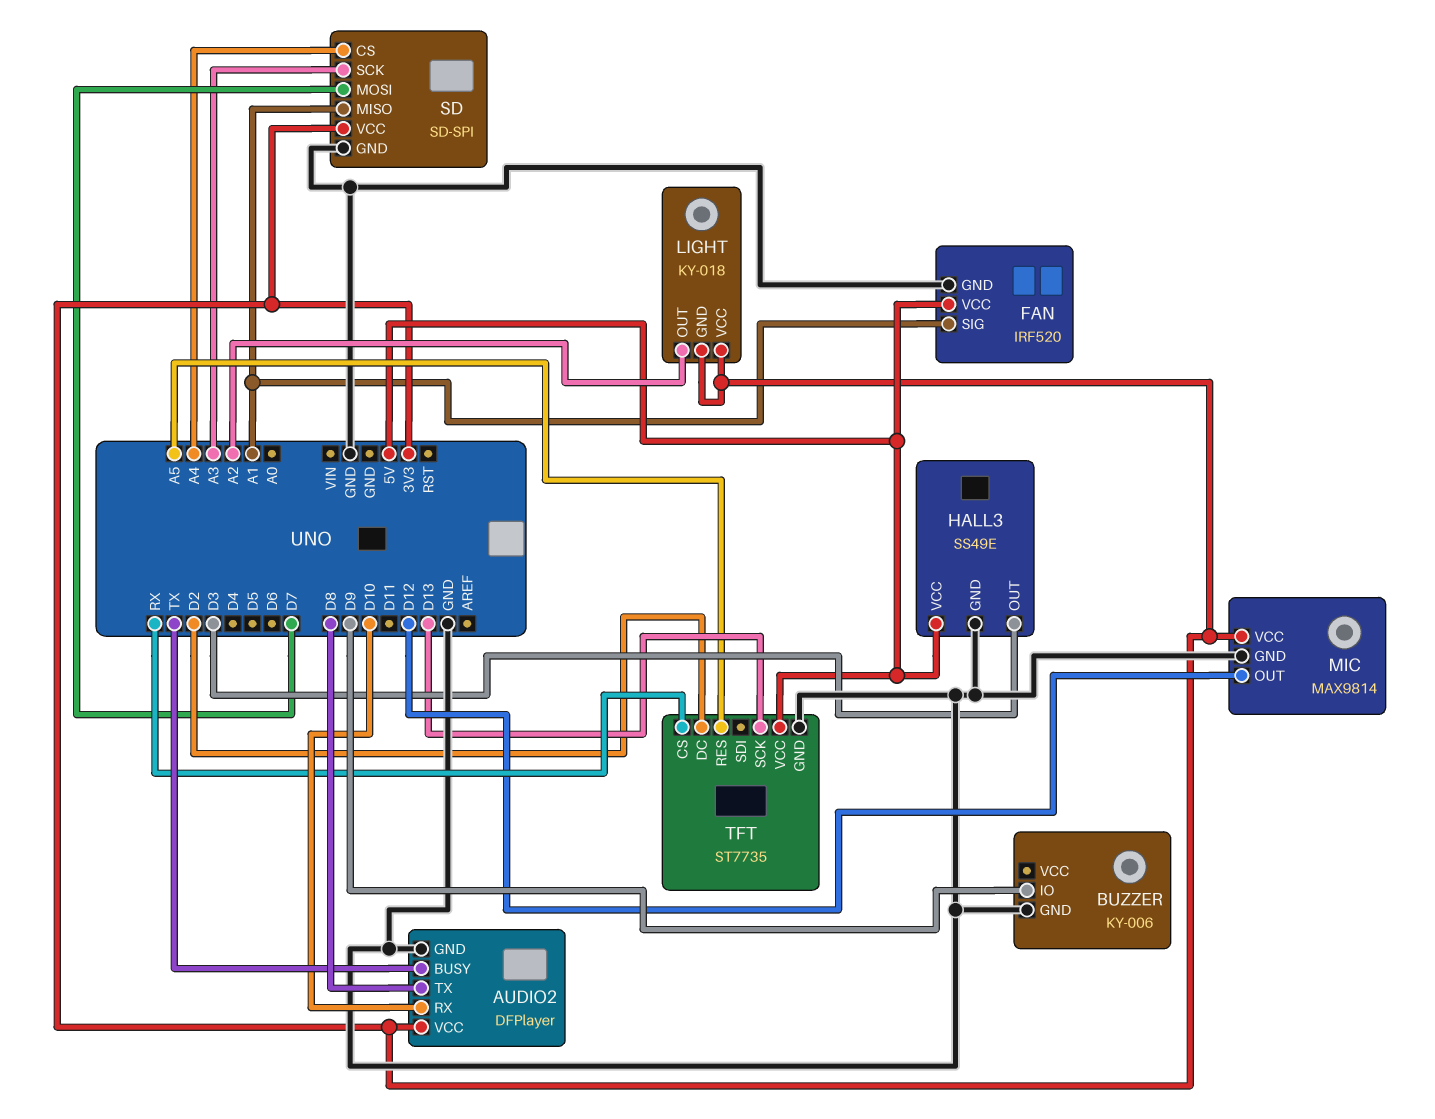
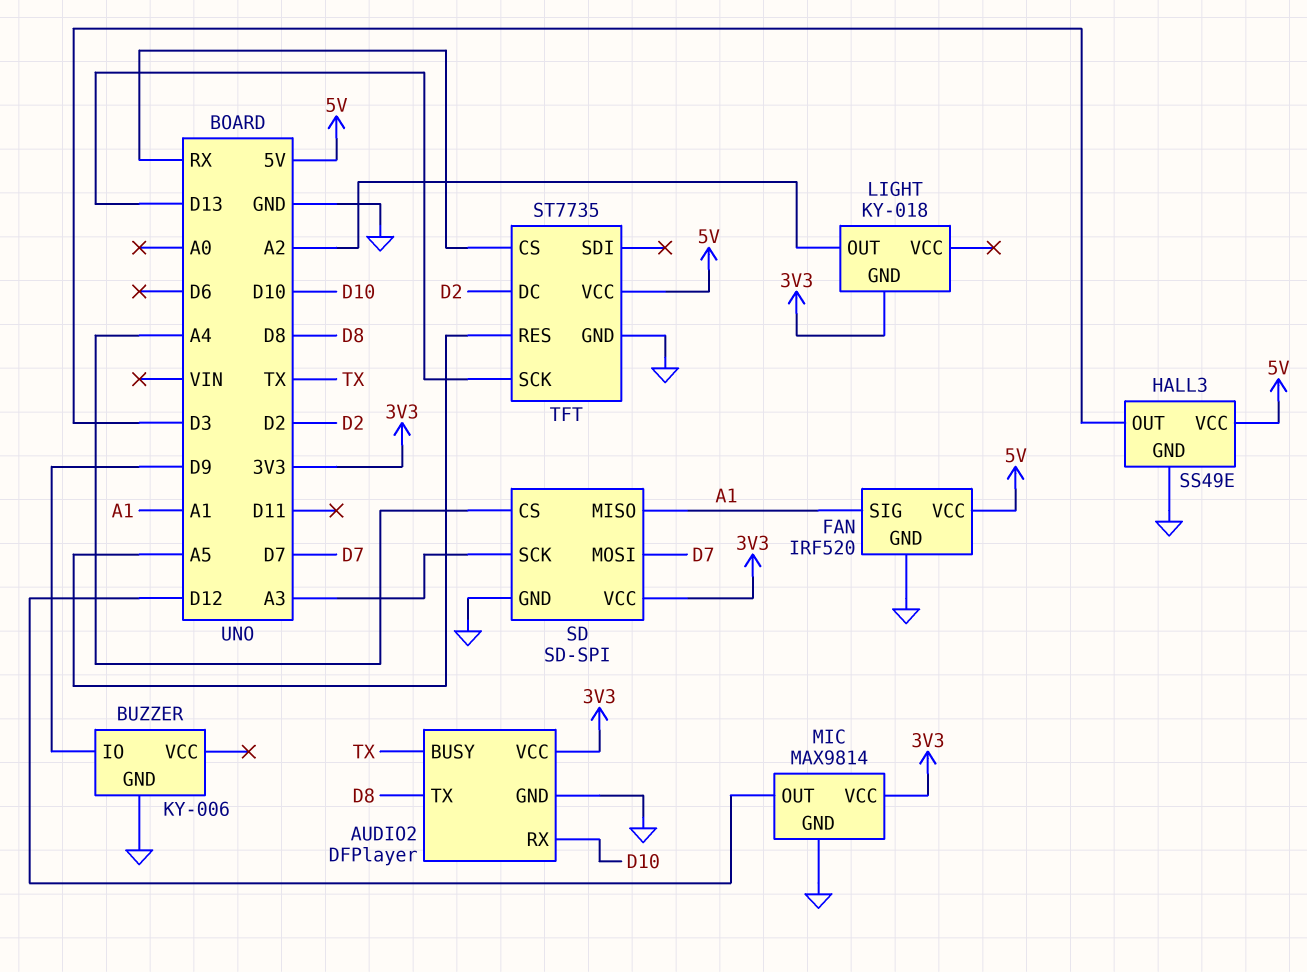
LIGHT pin VCC: 3V3 -> none

